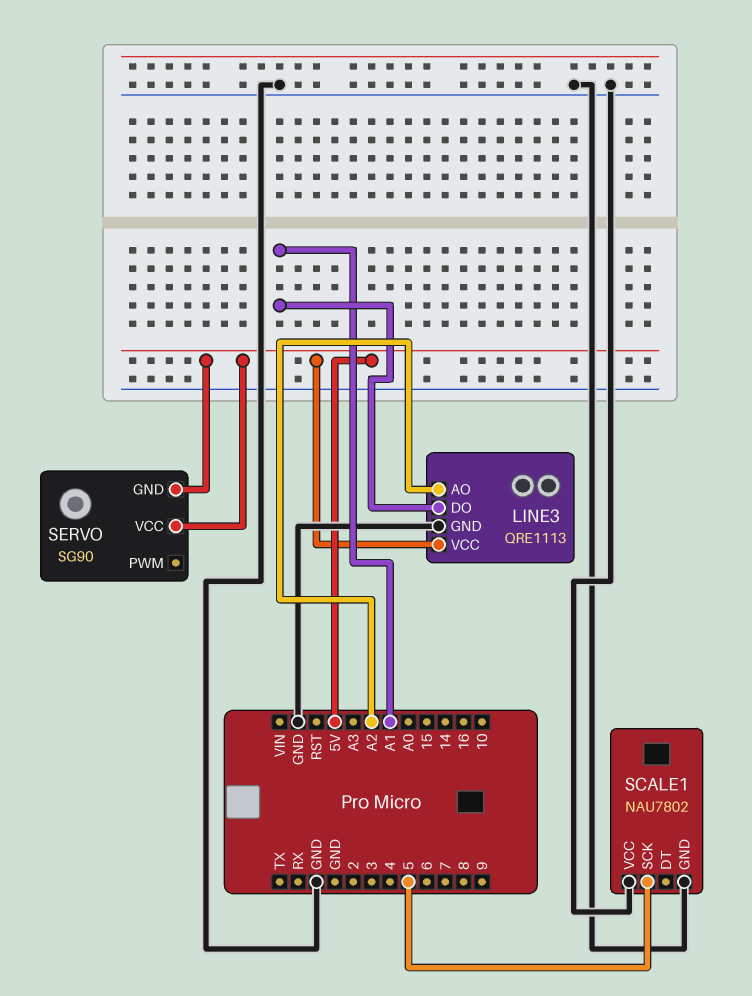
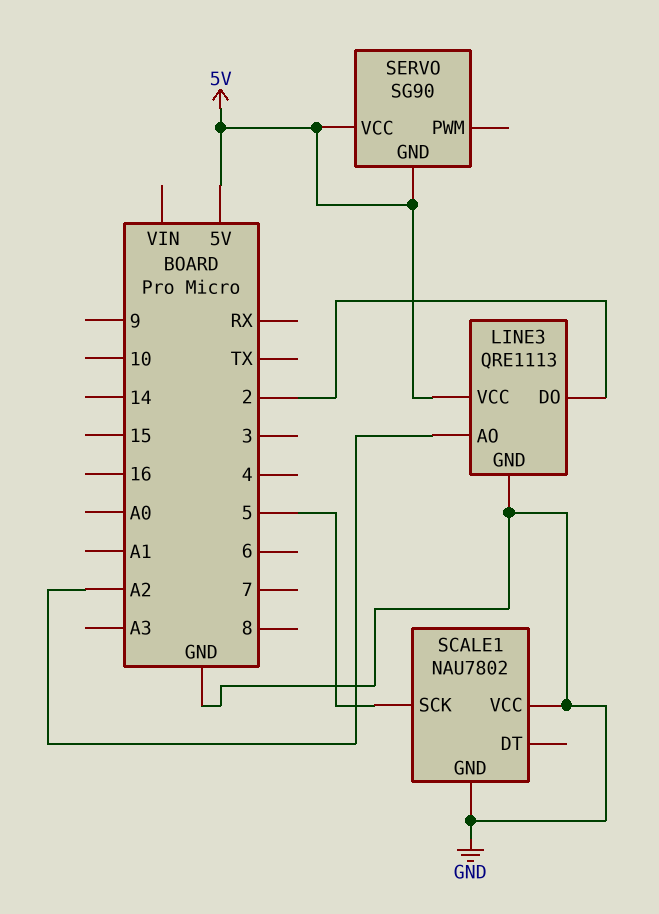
LINE3 pin DO: A1 -> 2

